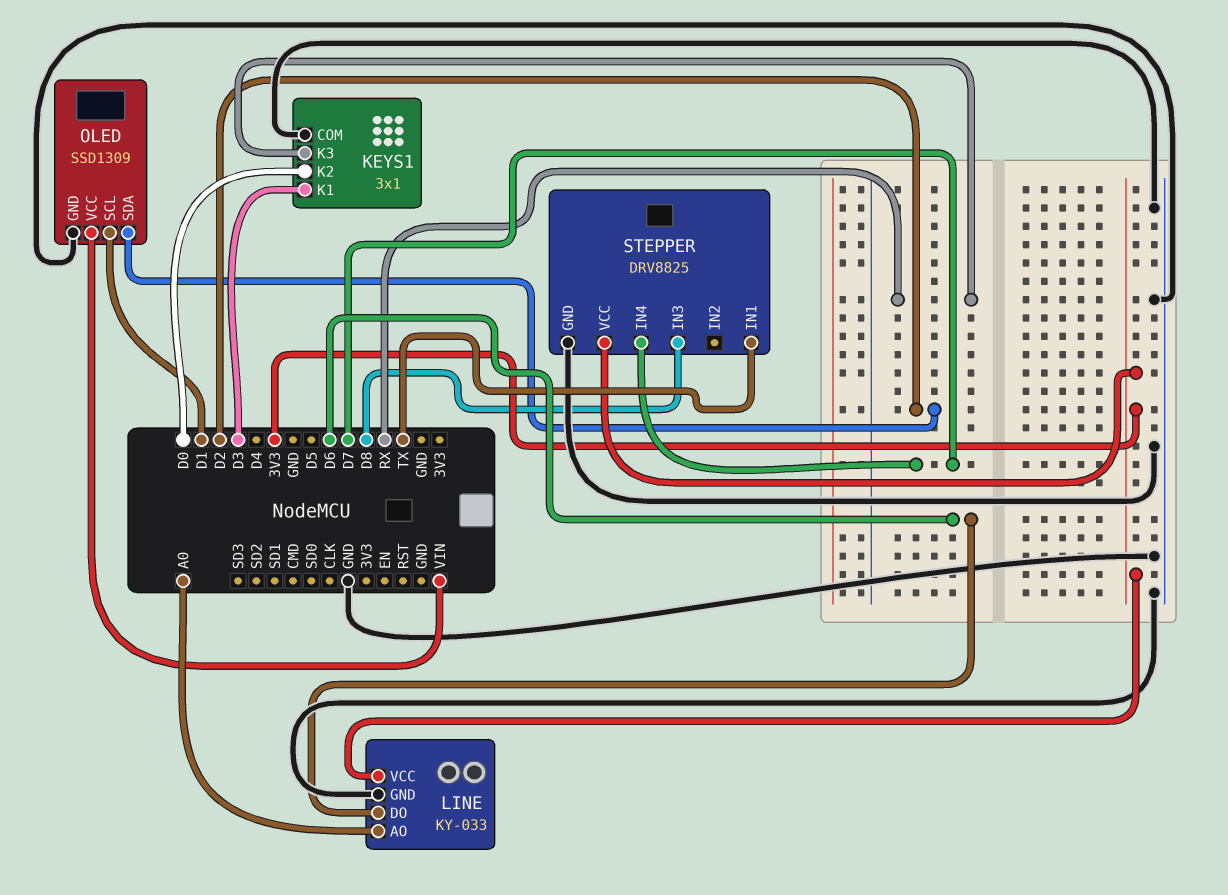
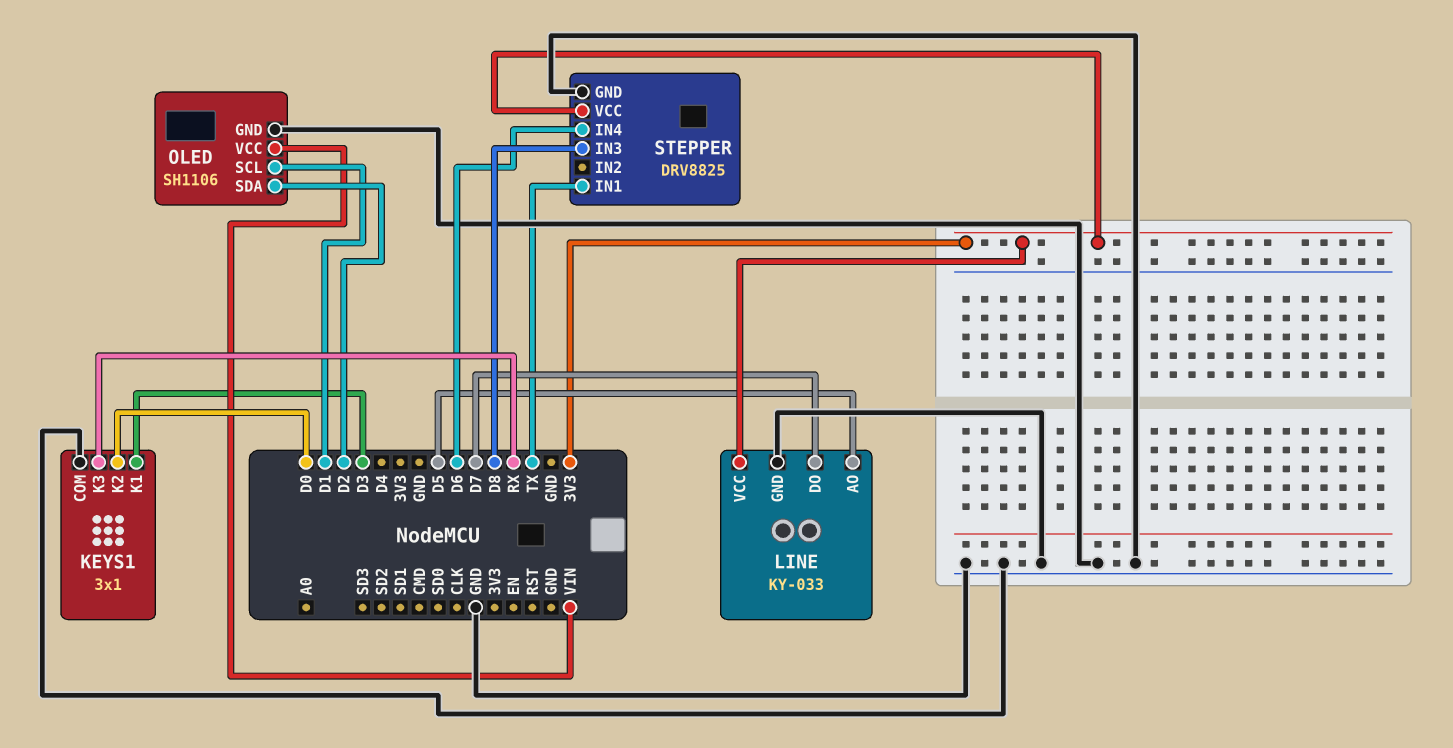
LINE pin AO: A0 -> D5
LINE pin DO: D6 -> D7
OLED: SSD1309 -> SH1106
STEPPER pin IN4: D7 -> D6

